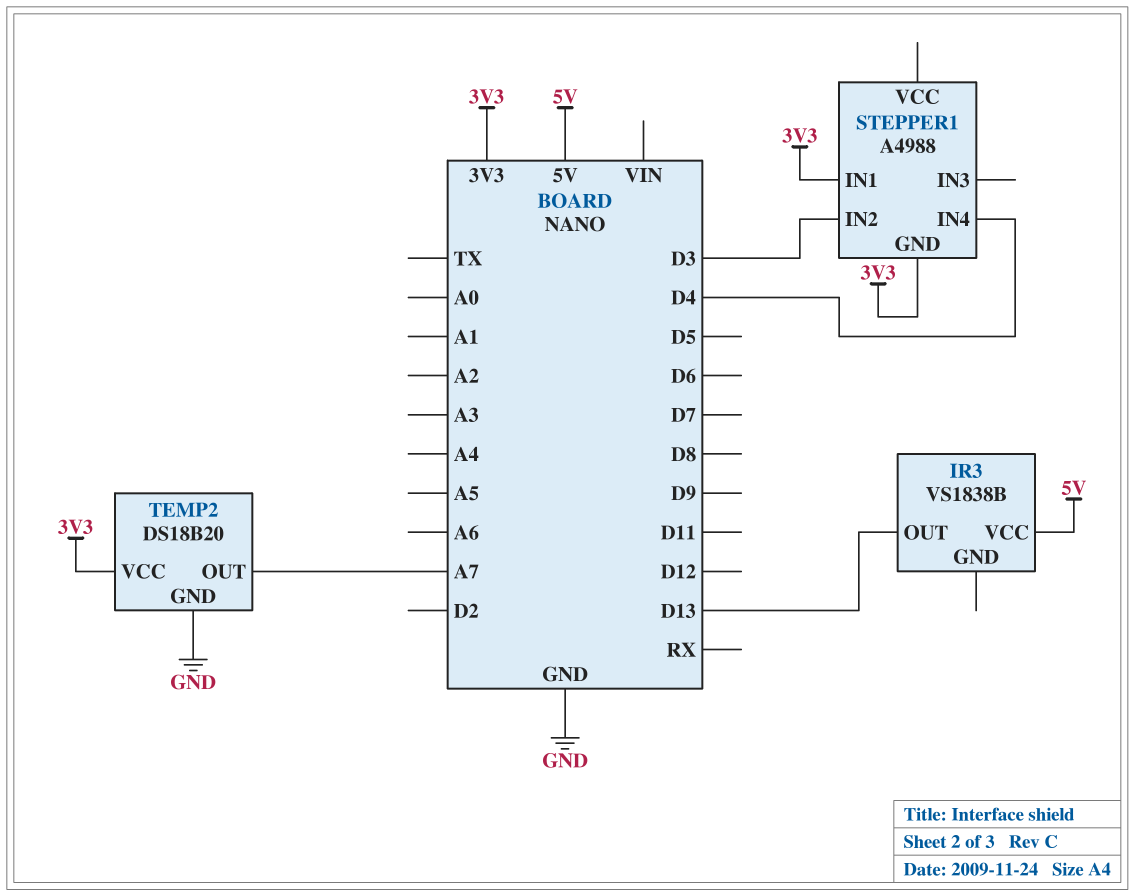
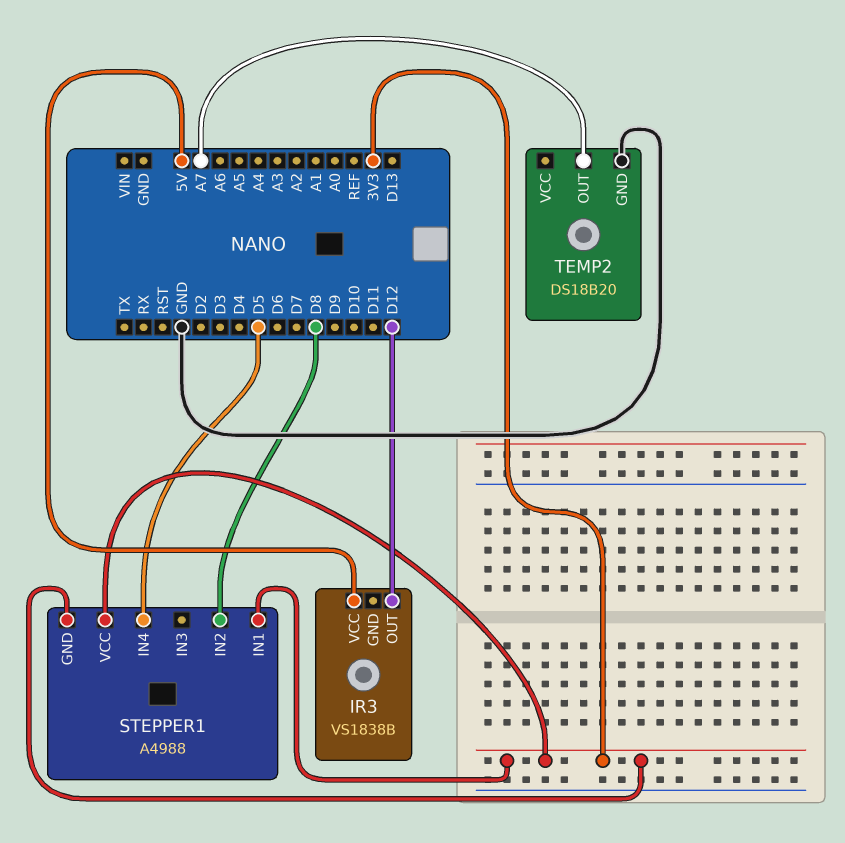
IR3 pin OUT: D13 -> D12
STEPPER1 pin IN2: D3 -> D8
STEPPER1 pin IN4: D4 -> D5
STEPPER1 pin VCC: none -> 3V3
TEMP2 pin VCC: 3V3 -> none

